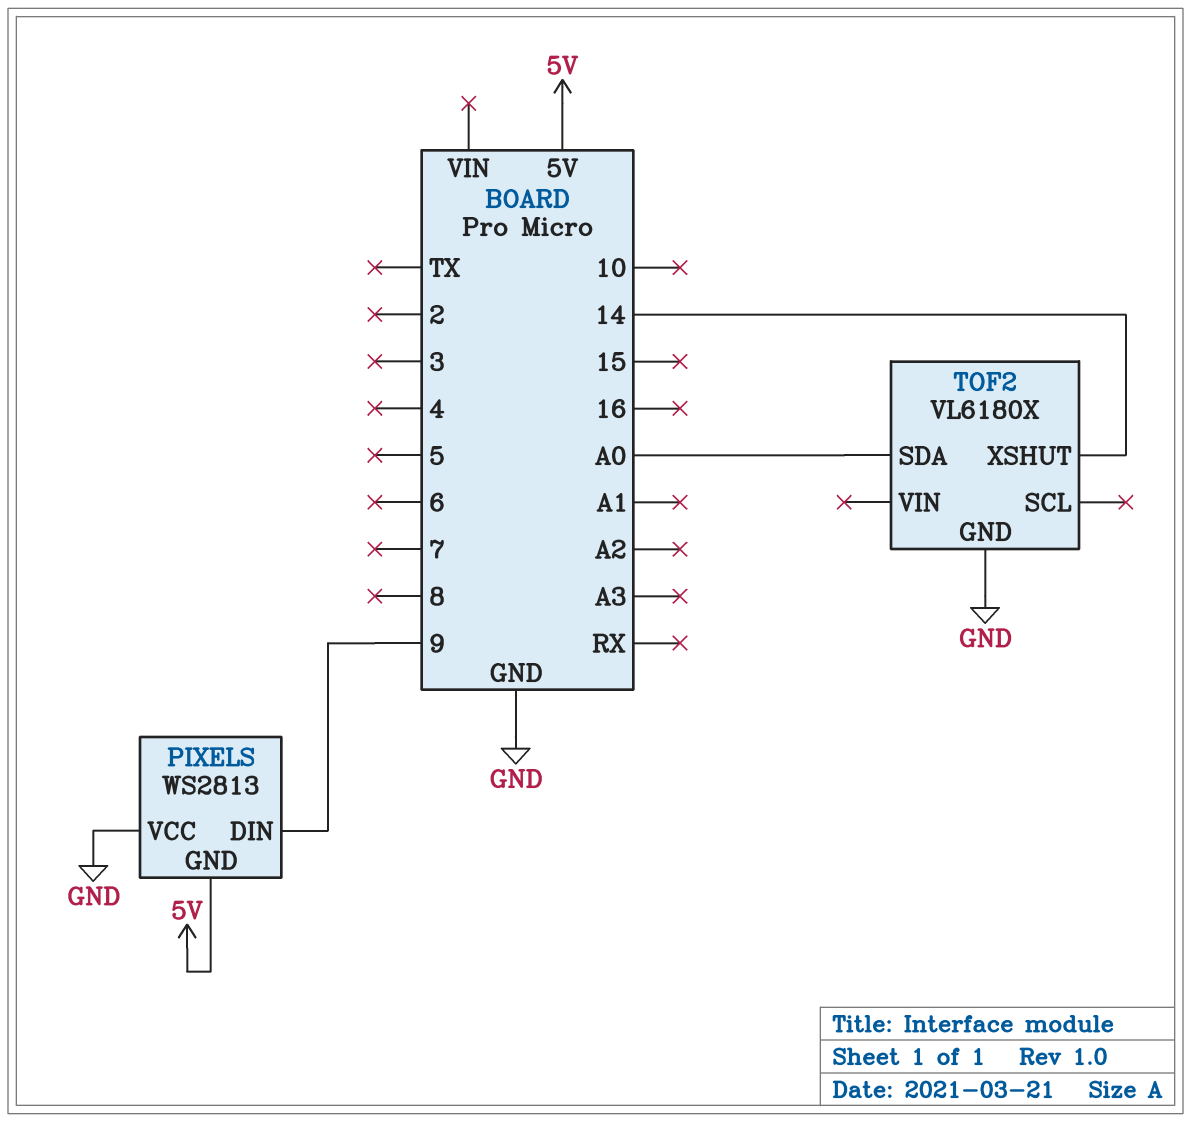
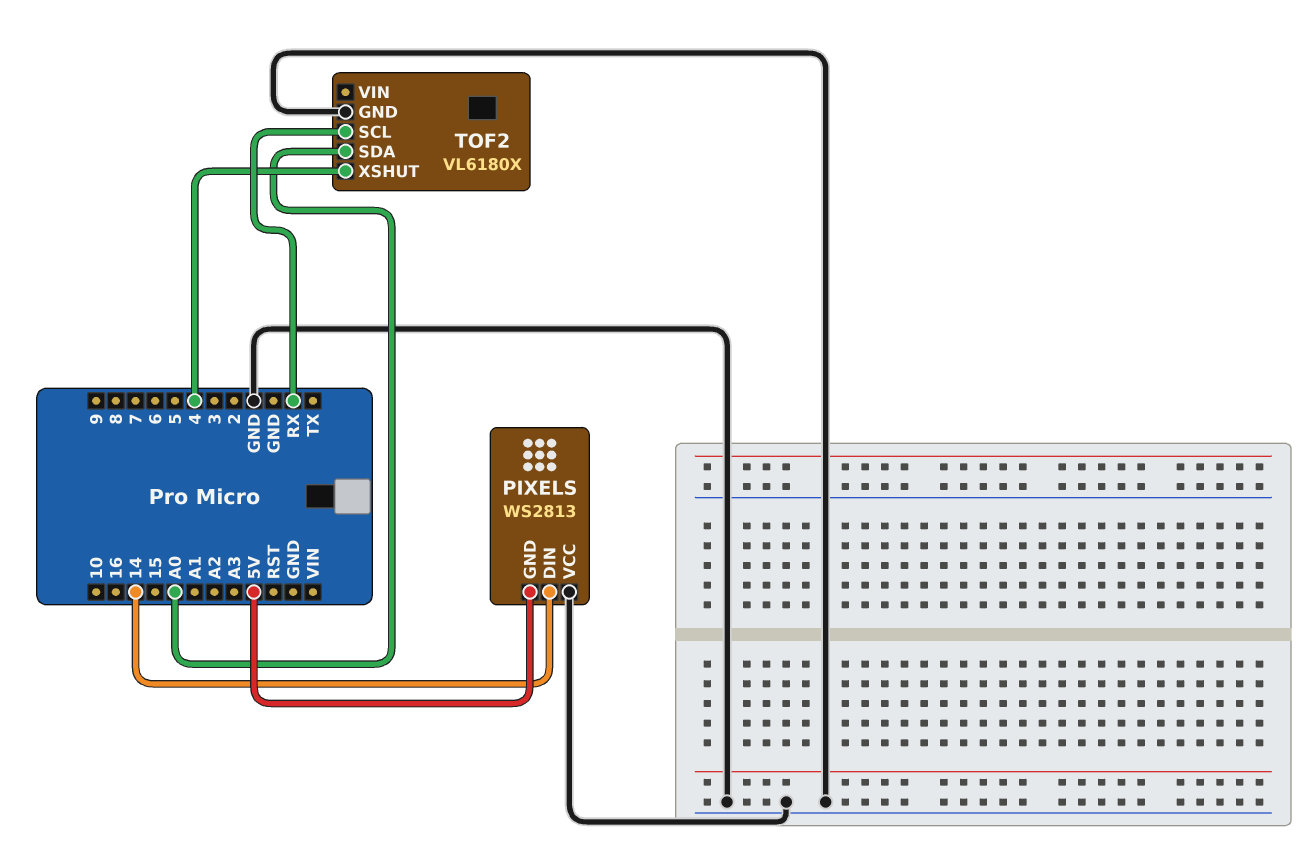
PIXELS pin DIN: 9 -> 14
TOF2 pin SCL: none -> RX
TOF2 pin XSHUT: 14 -> 4

